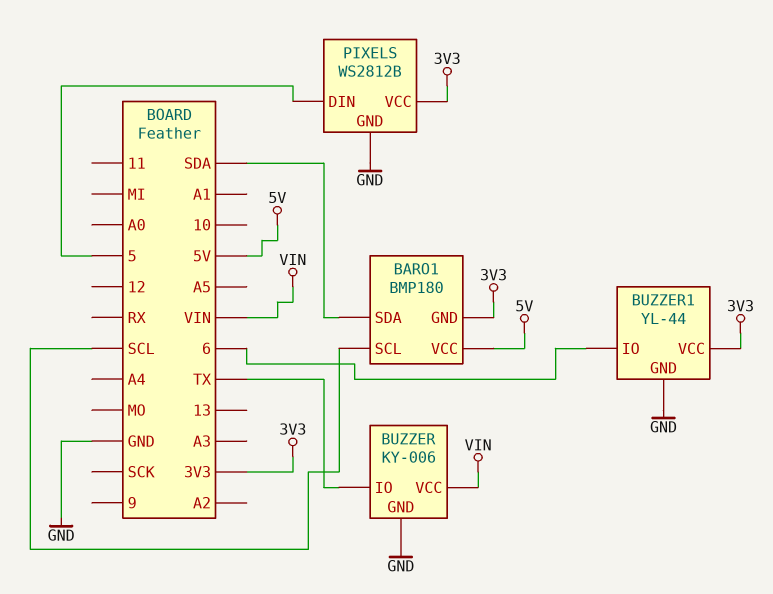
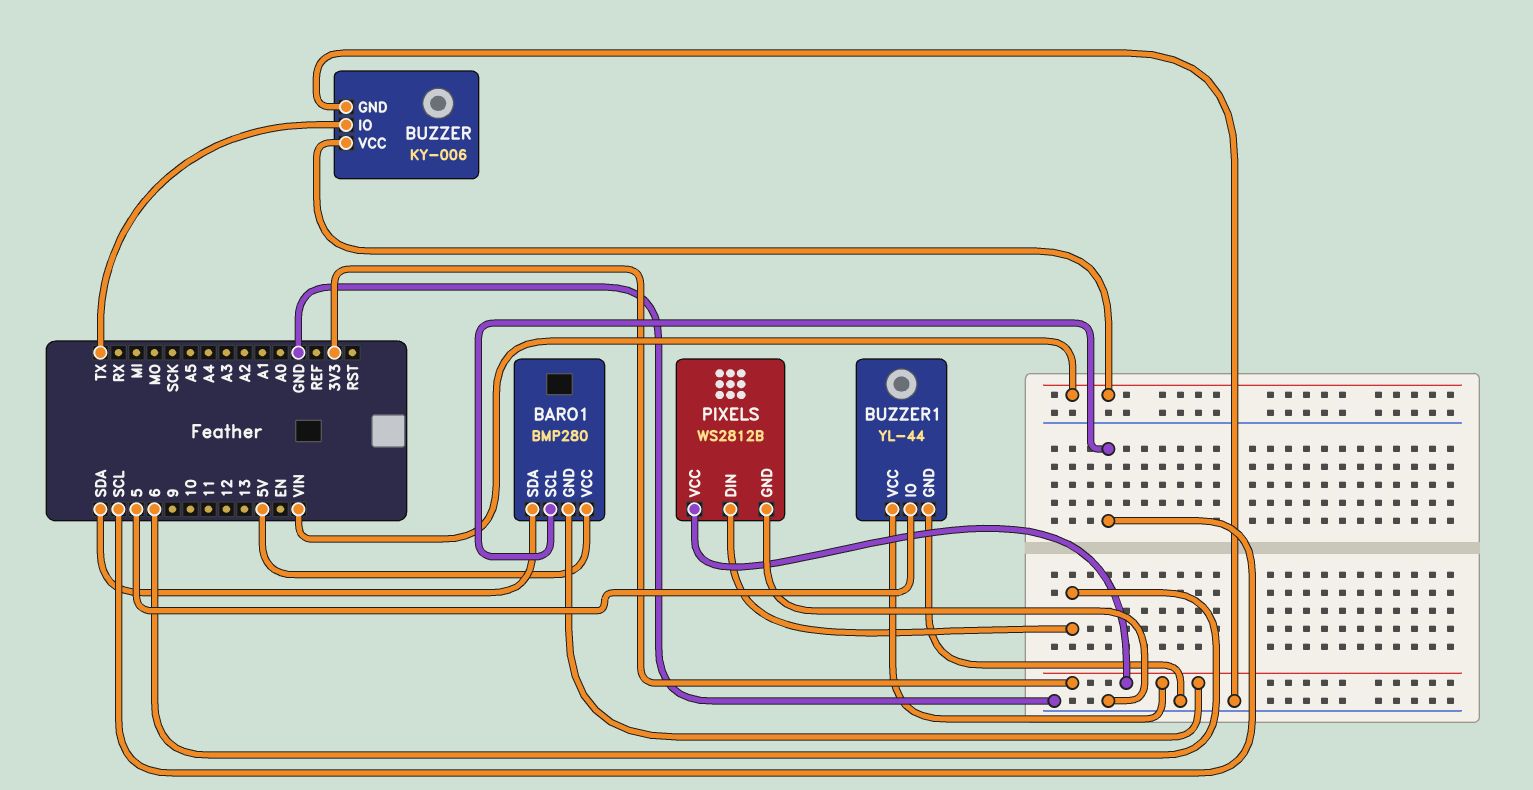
BARO1: BMP180 -> BMP280
BUZZER1 pin IO: 6 -> 5
PIXELS pin DIN: 5 -> 6

